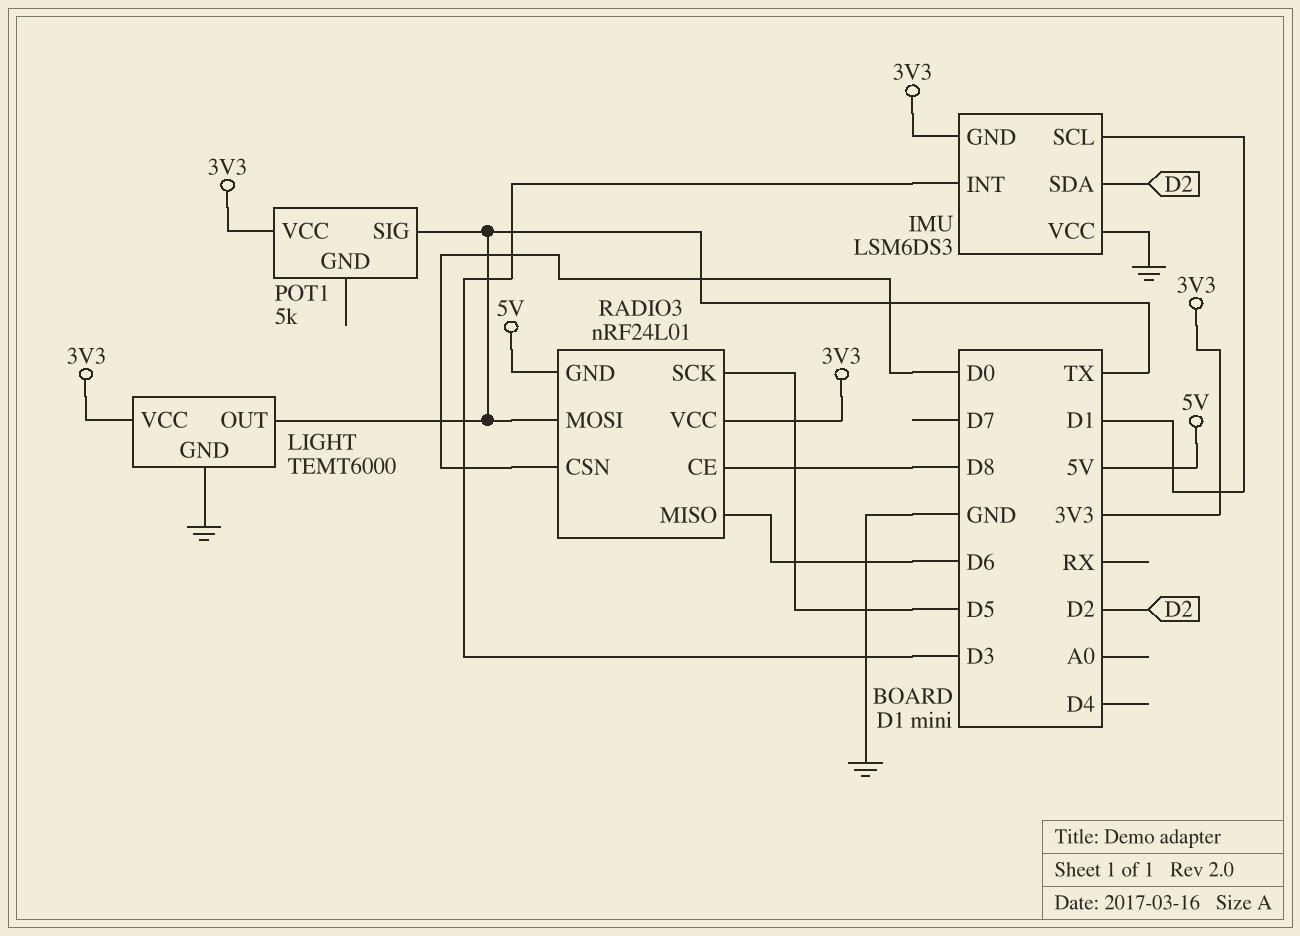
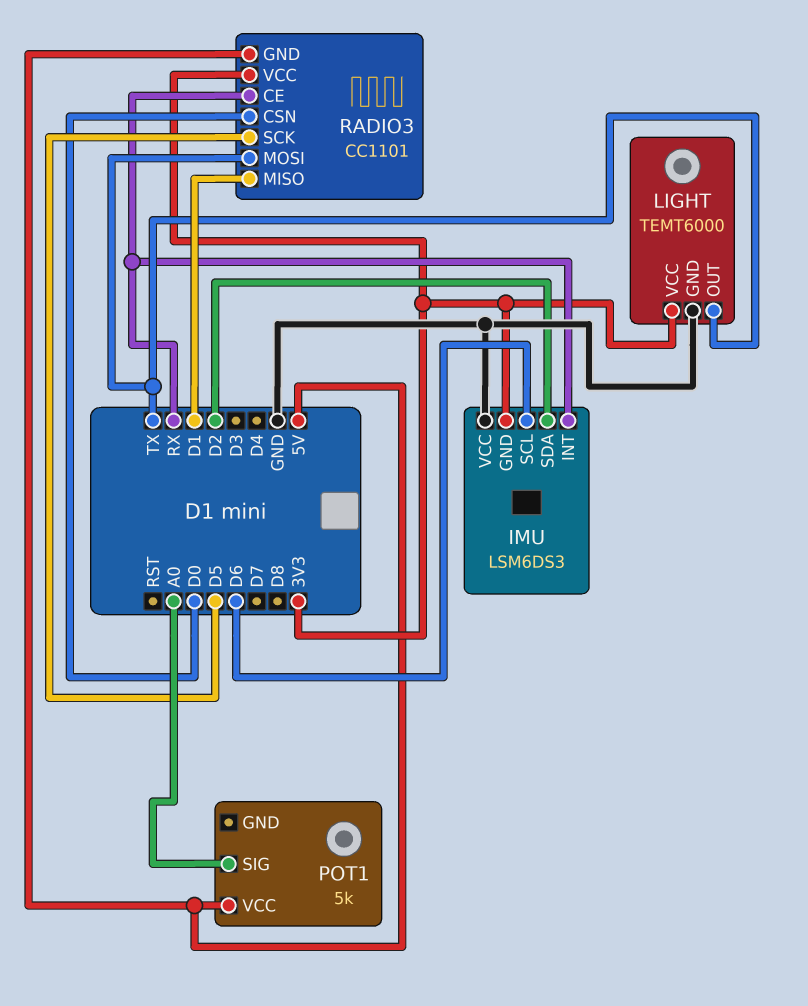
IMU pin INT: D3 -> RX
IMU pin SCL: D1 -> D6
POT1 pin SIG: TX -> A0
POT1 pin VCC: 3V3 -> 5V
RADIO3: nRF24L01 -> CC1101
RADIO3 pin CE: D8 -> RX
RADIO3 pin MISO: D6 -> D1

